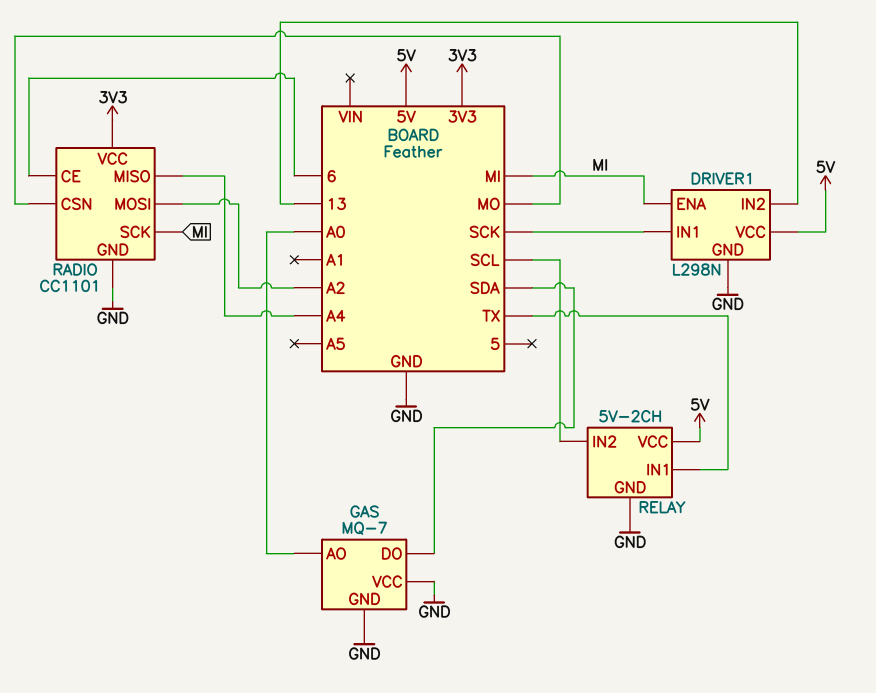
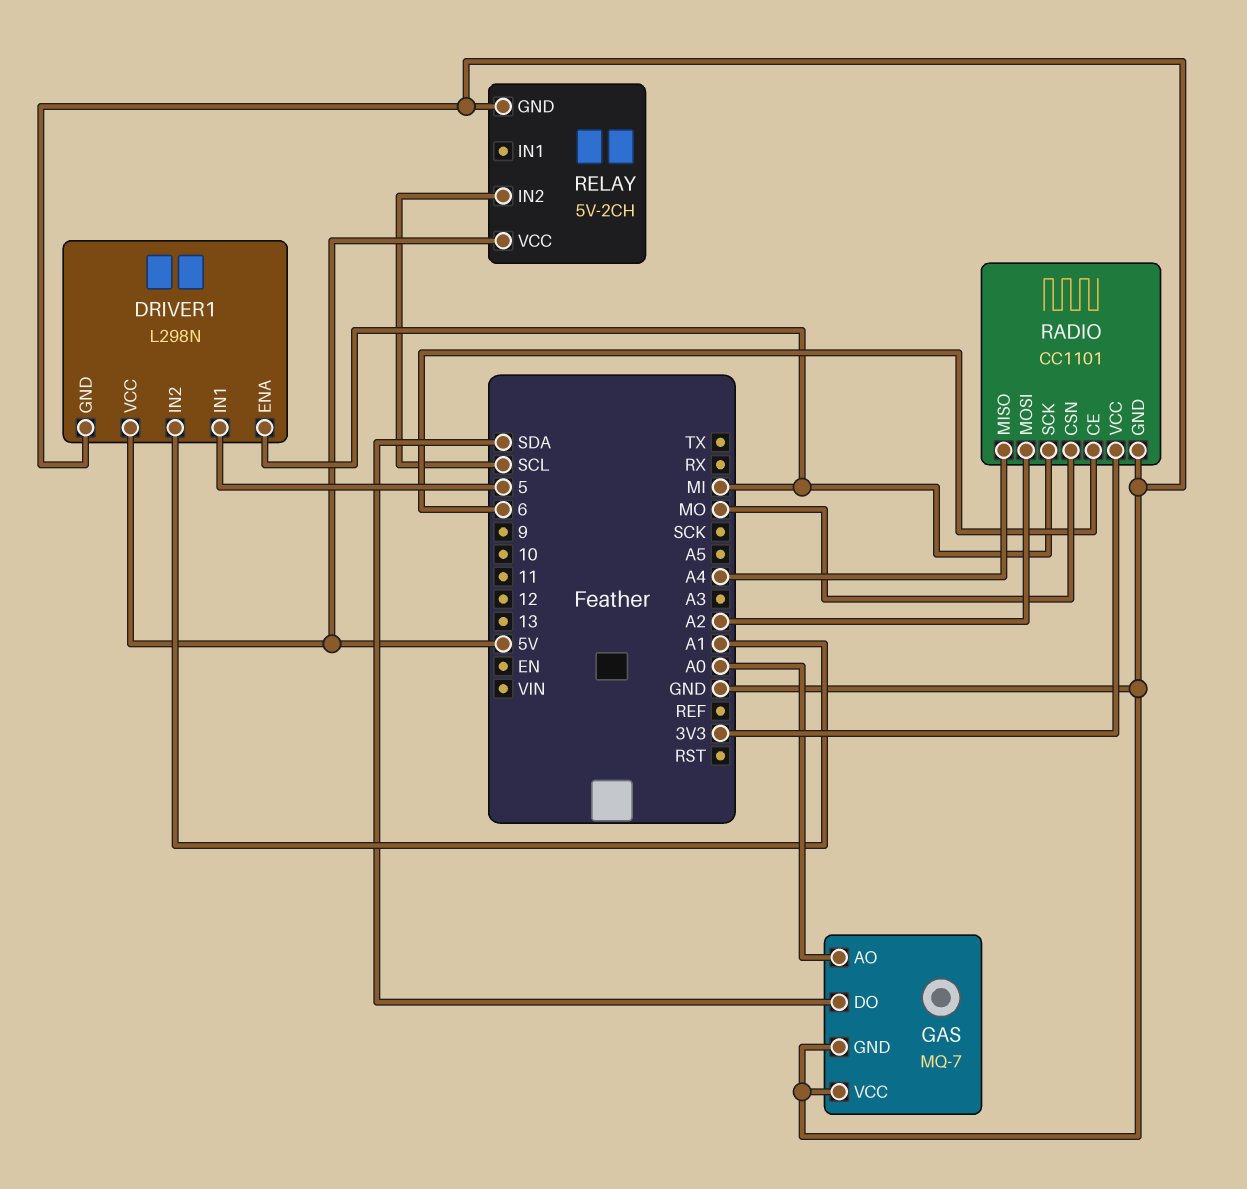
DRIVER1 pin IN1: SCK -> 5
DRIVER1 pin IN2: 13 -> A1
RELAY pin IN1: TX -> none

